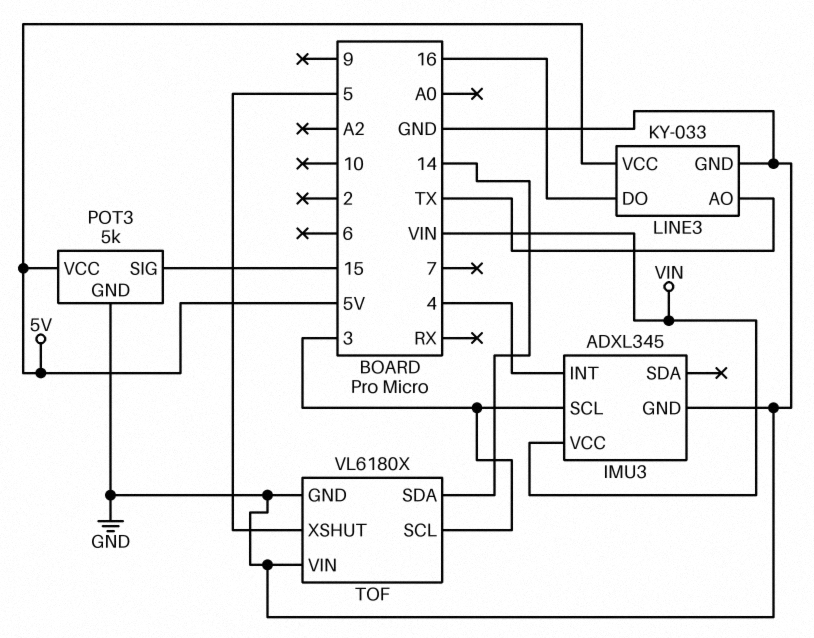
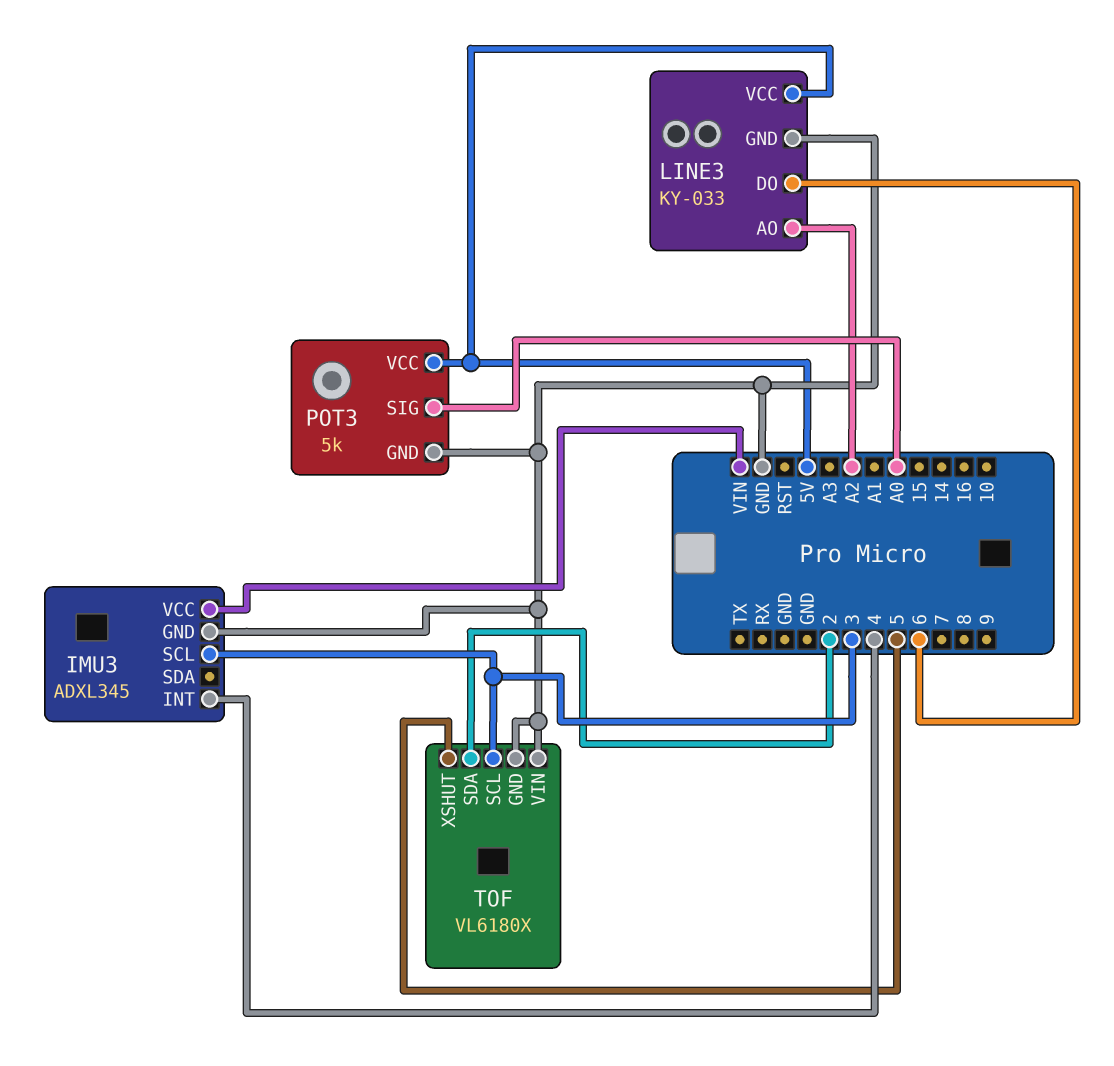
LINE3 pin AO: TX -> A2
LINE3 pin DO: 16 -> 6
POT3 pin SIG: 15 -> A0
TOF pin SDA: 14 -> 2

